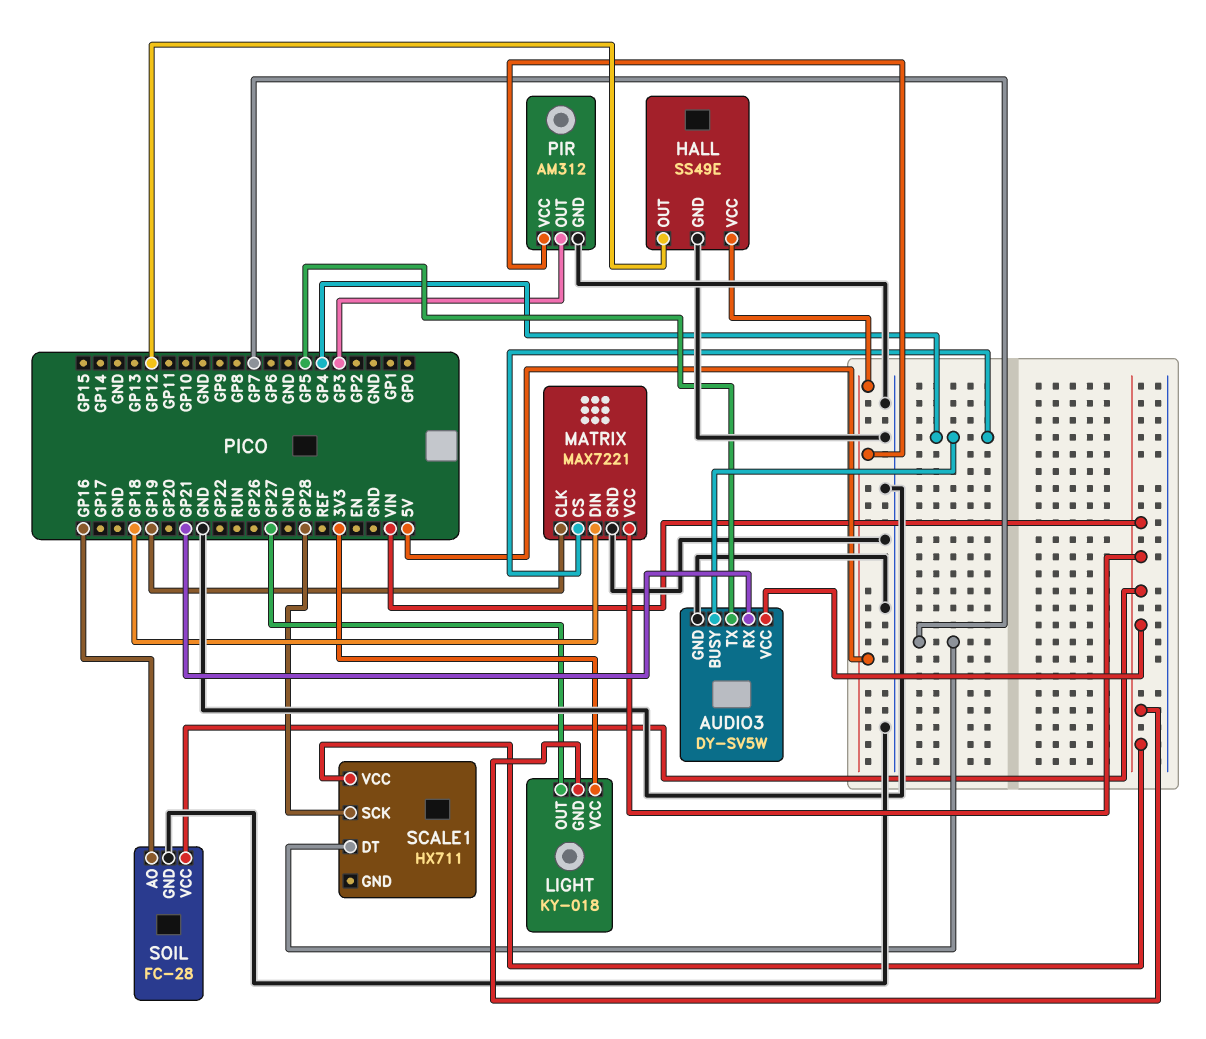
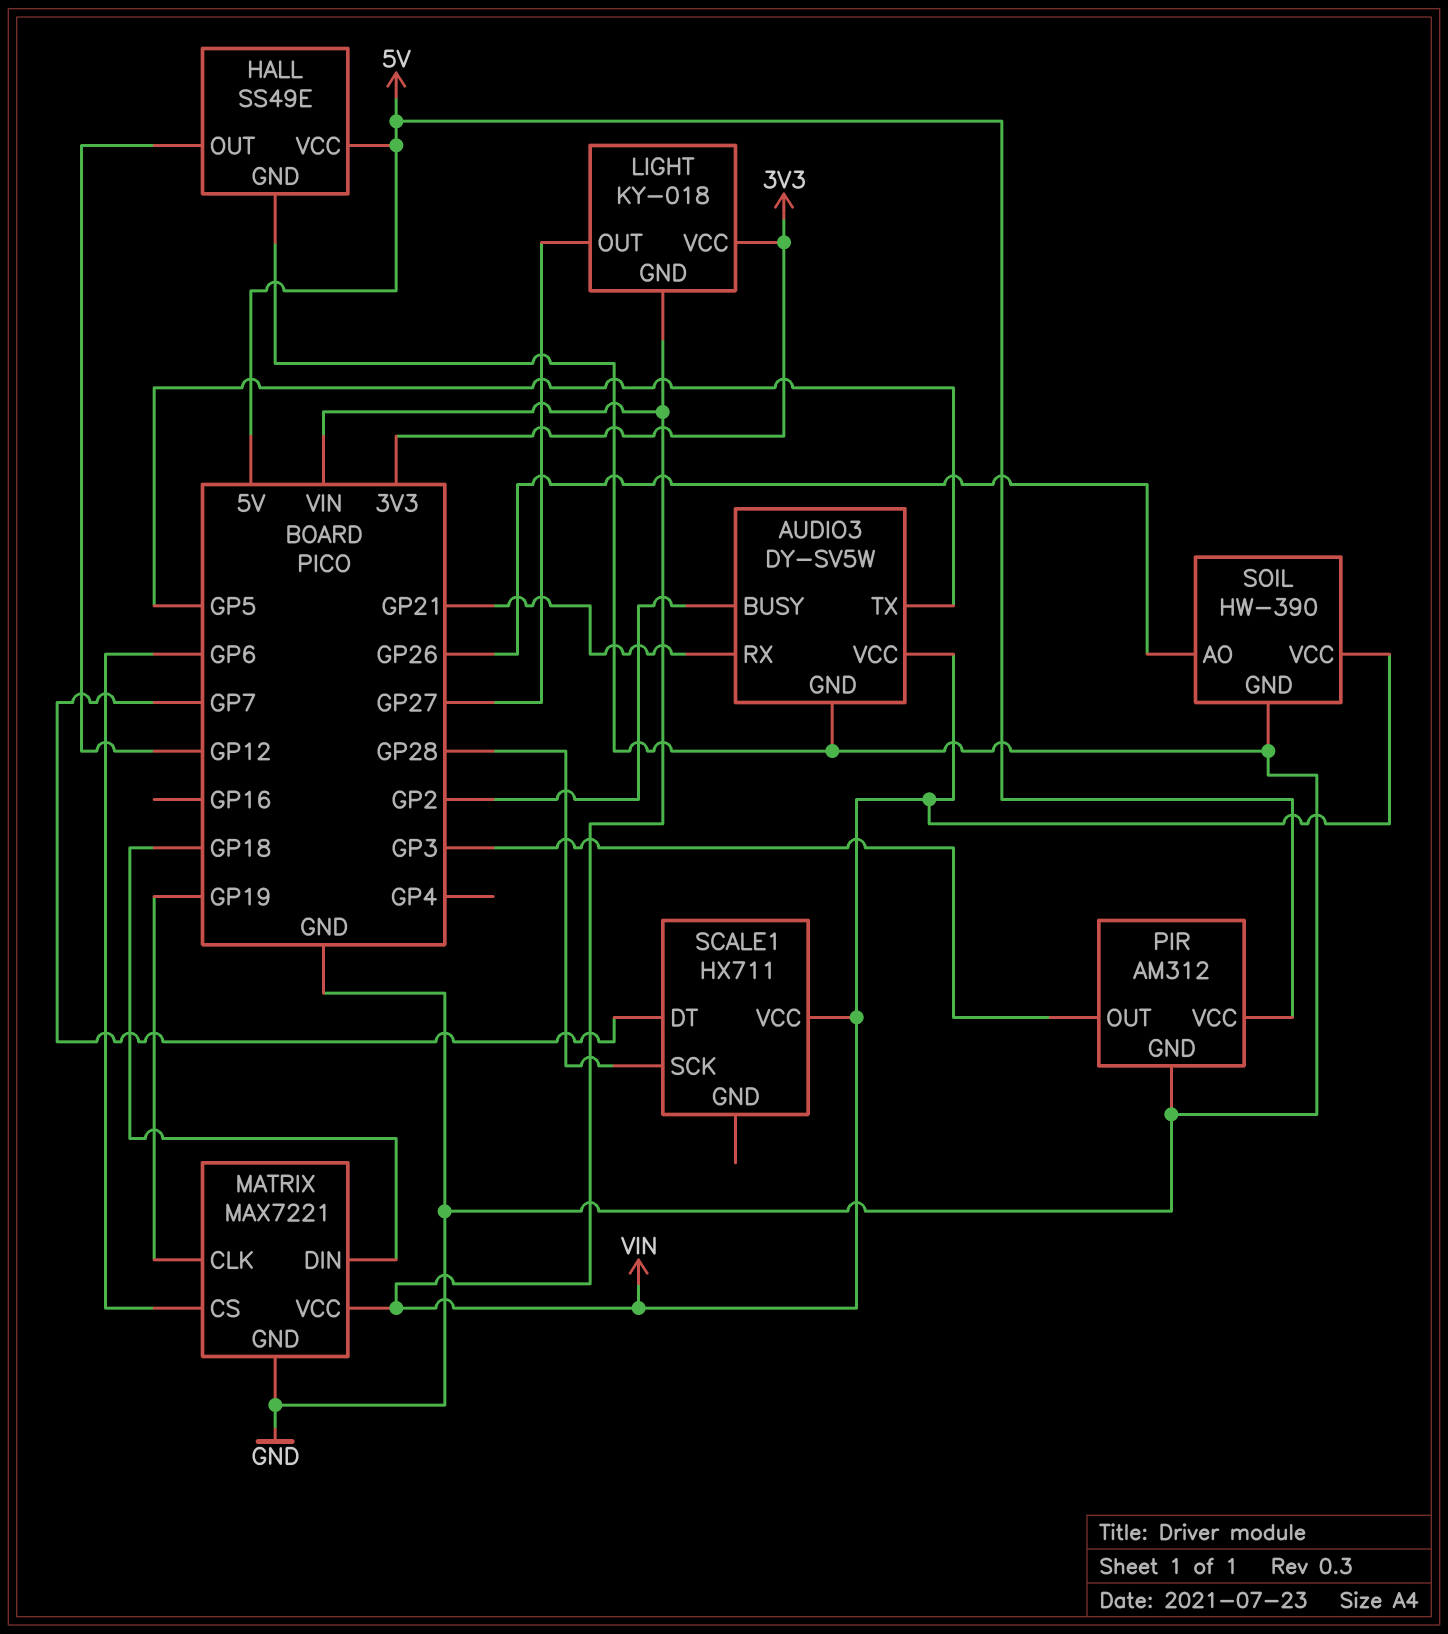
AUDIO3 pin BUSY: GP4 -> GP2
MATRIX pin CS: GP4 -> GP6
SOIL: FC-28 -> HW-390
SOIL pin AO: GP16 -> GP26

